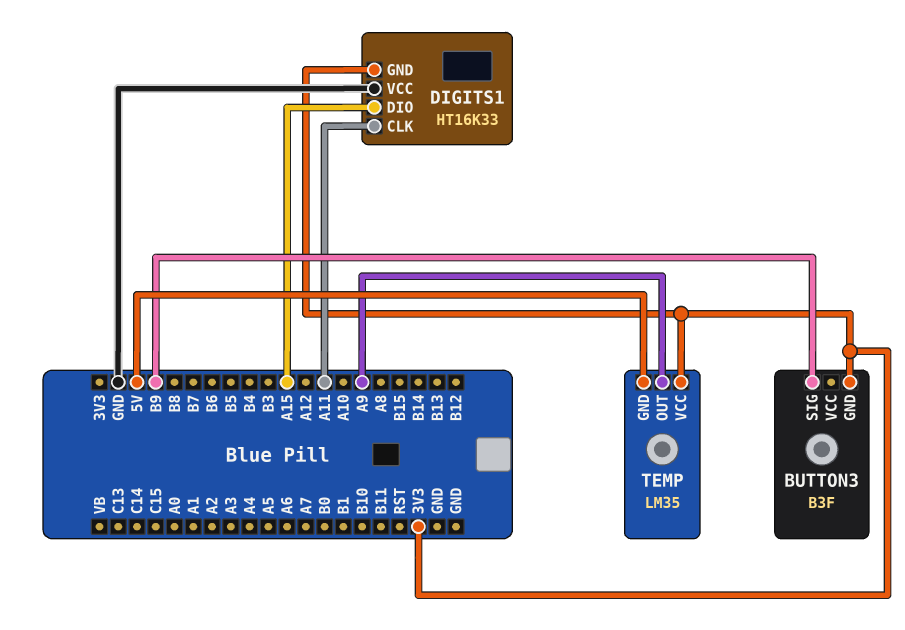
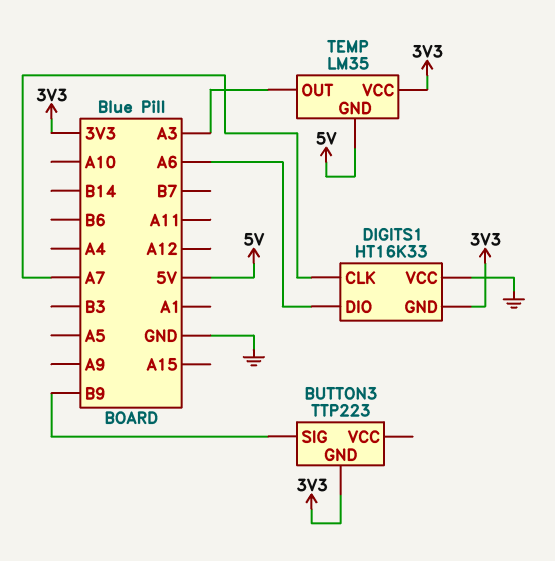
BUTTON3: B3F -> TTP223
DIGITS1 pin CLK: A11 -> A7
DIGITS1 pin DIO: A15 -> A6
TEMP pin OUT: A9 -> A3

